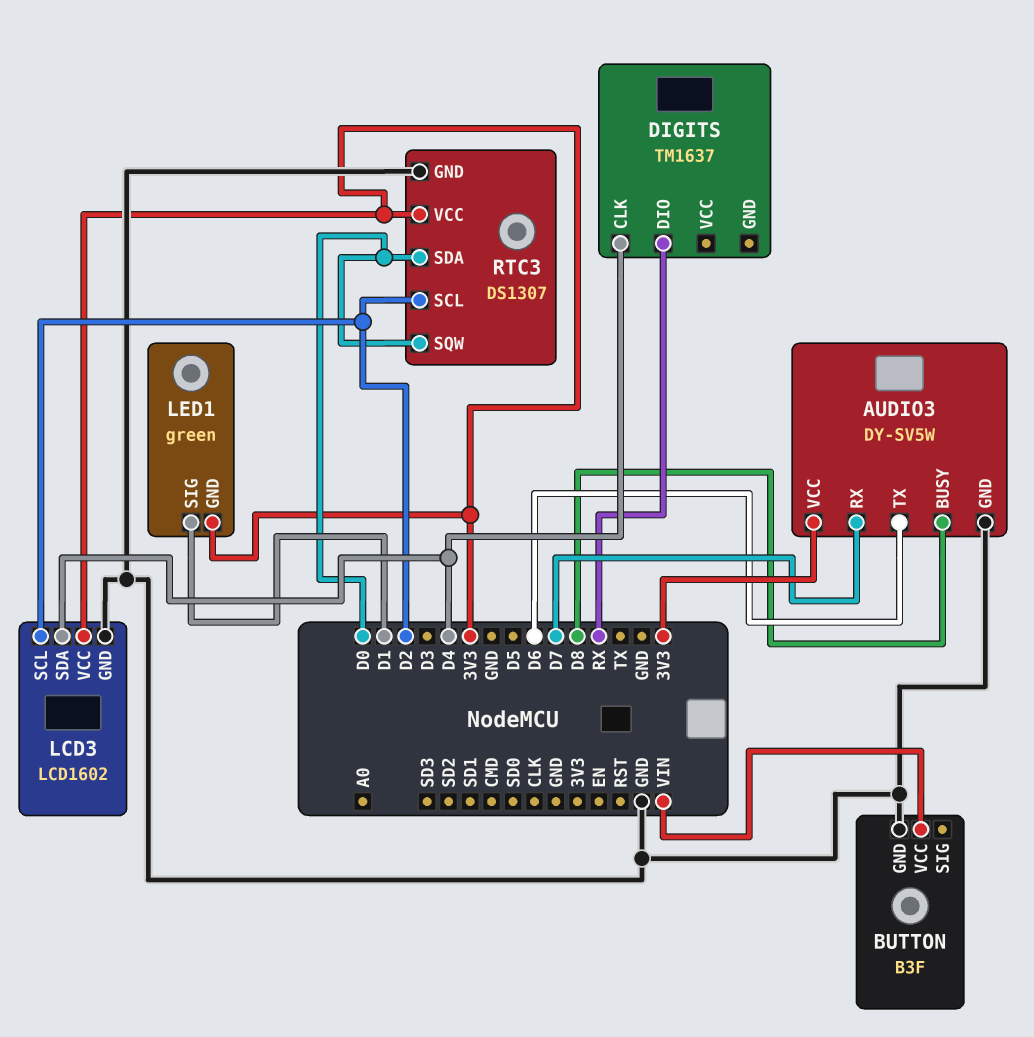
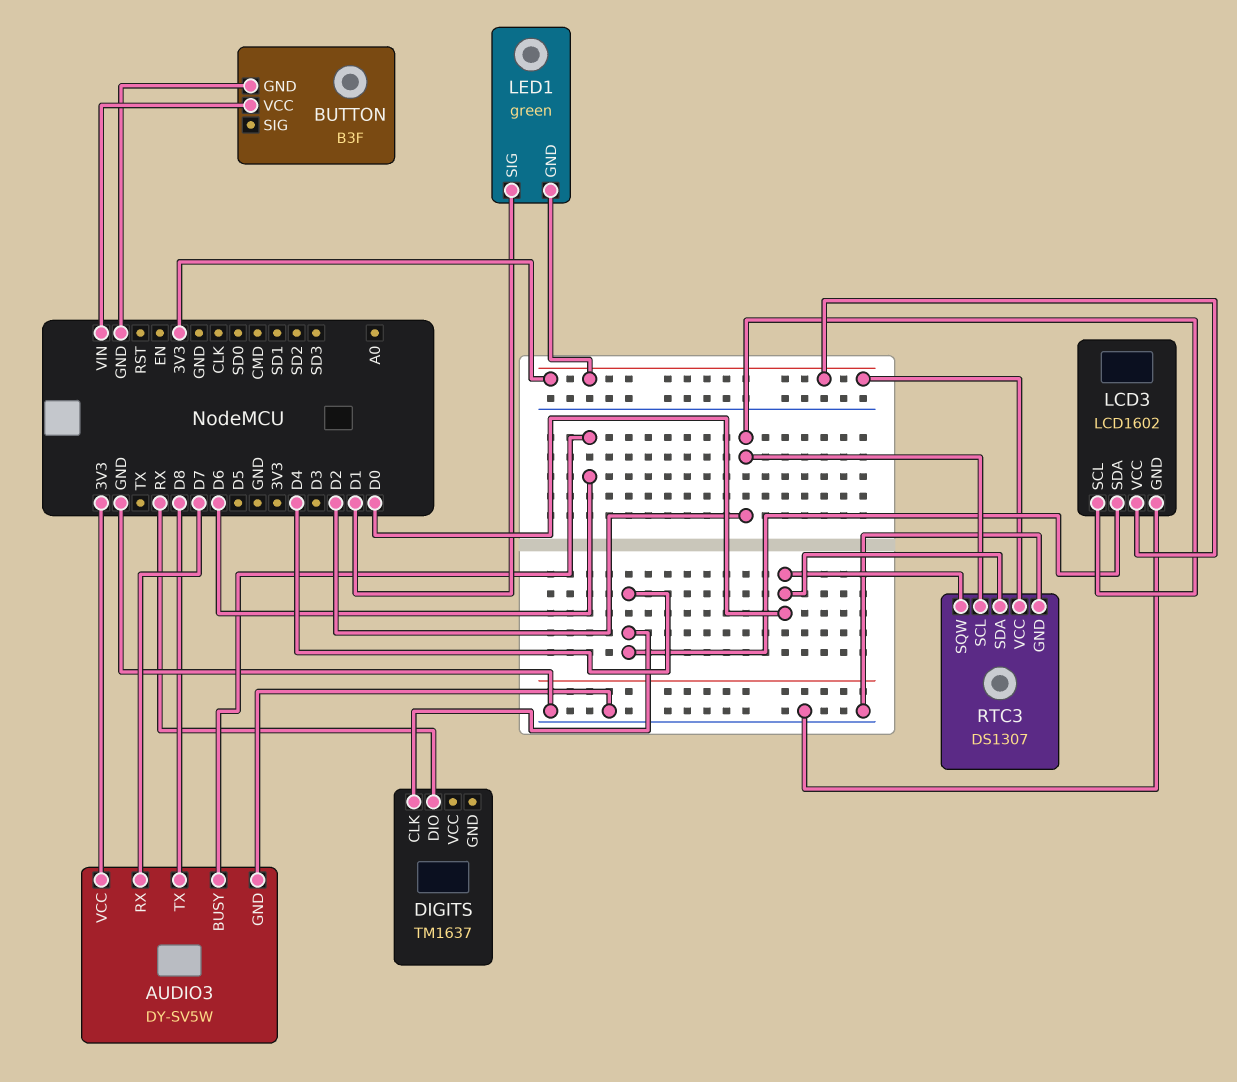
AUDIO3 pin BUSY: D8 -> D6
AUDIO3 pin TX: D6 -> D8

